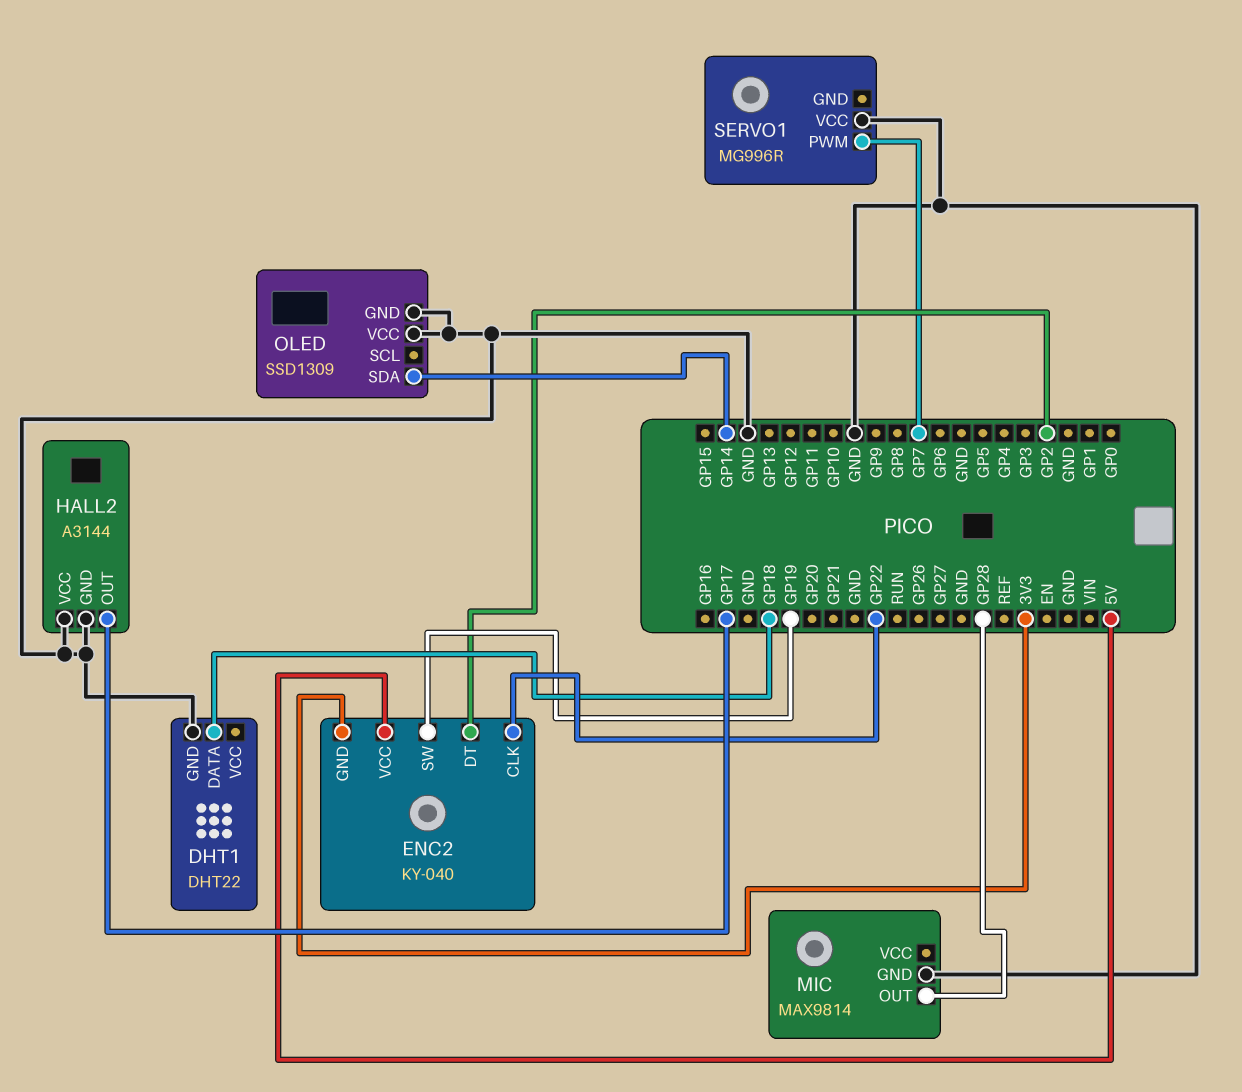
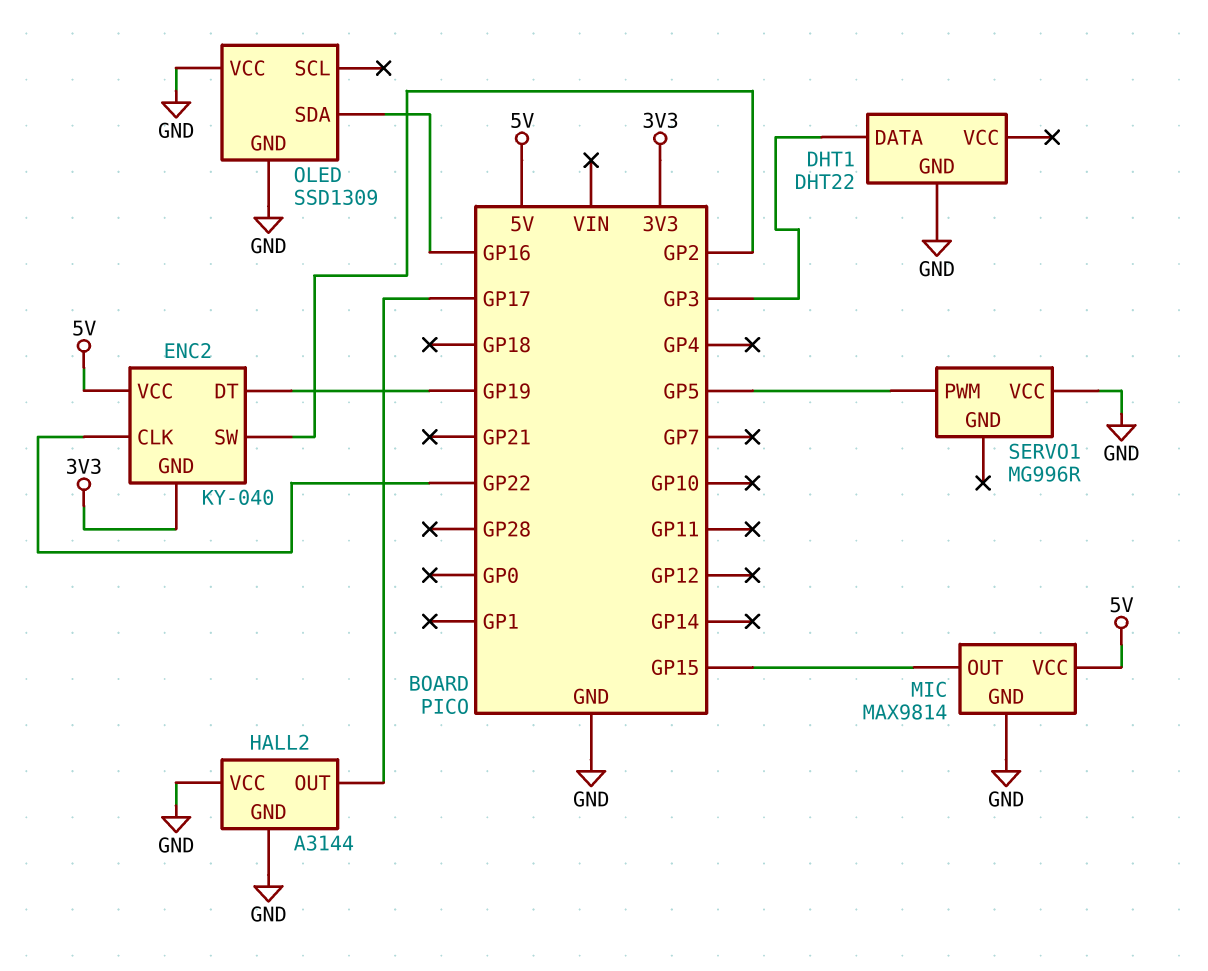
DHT1 pin DATA: GP18 -> GP3
ENC2 pin DT: GP2 -> GP19
ENC2 pin SW: GP19 -> GP2
MIC pin OUT: GP28 -> GP15
MIC pin VCC: none -> 5V
OLED pin SDA: GP14 -> GP16
SERVO1 pin PWM: GP7 -> GP5

